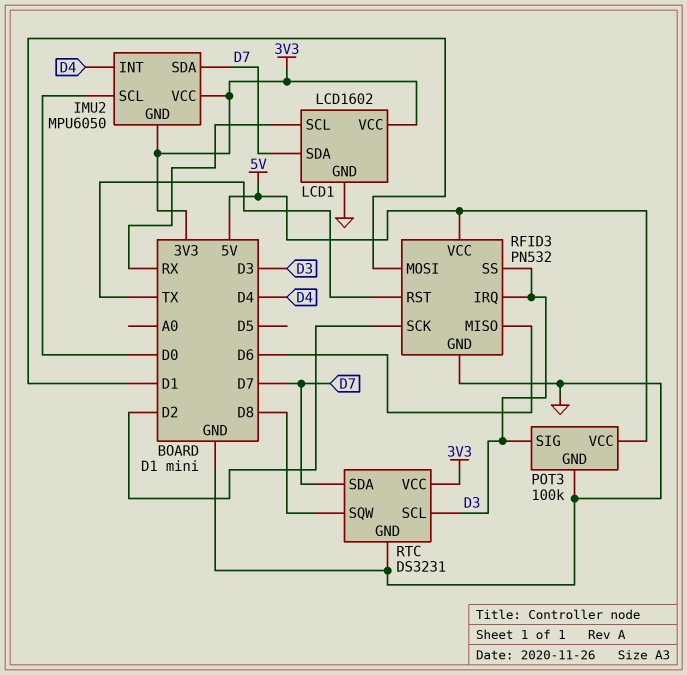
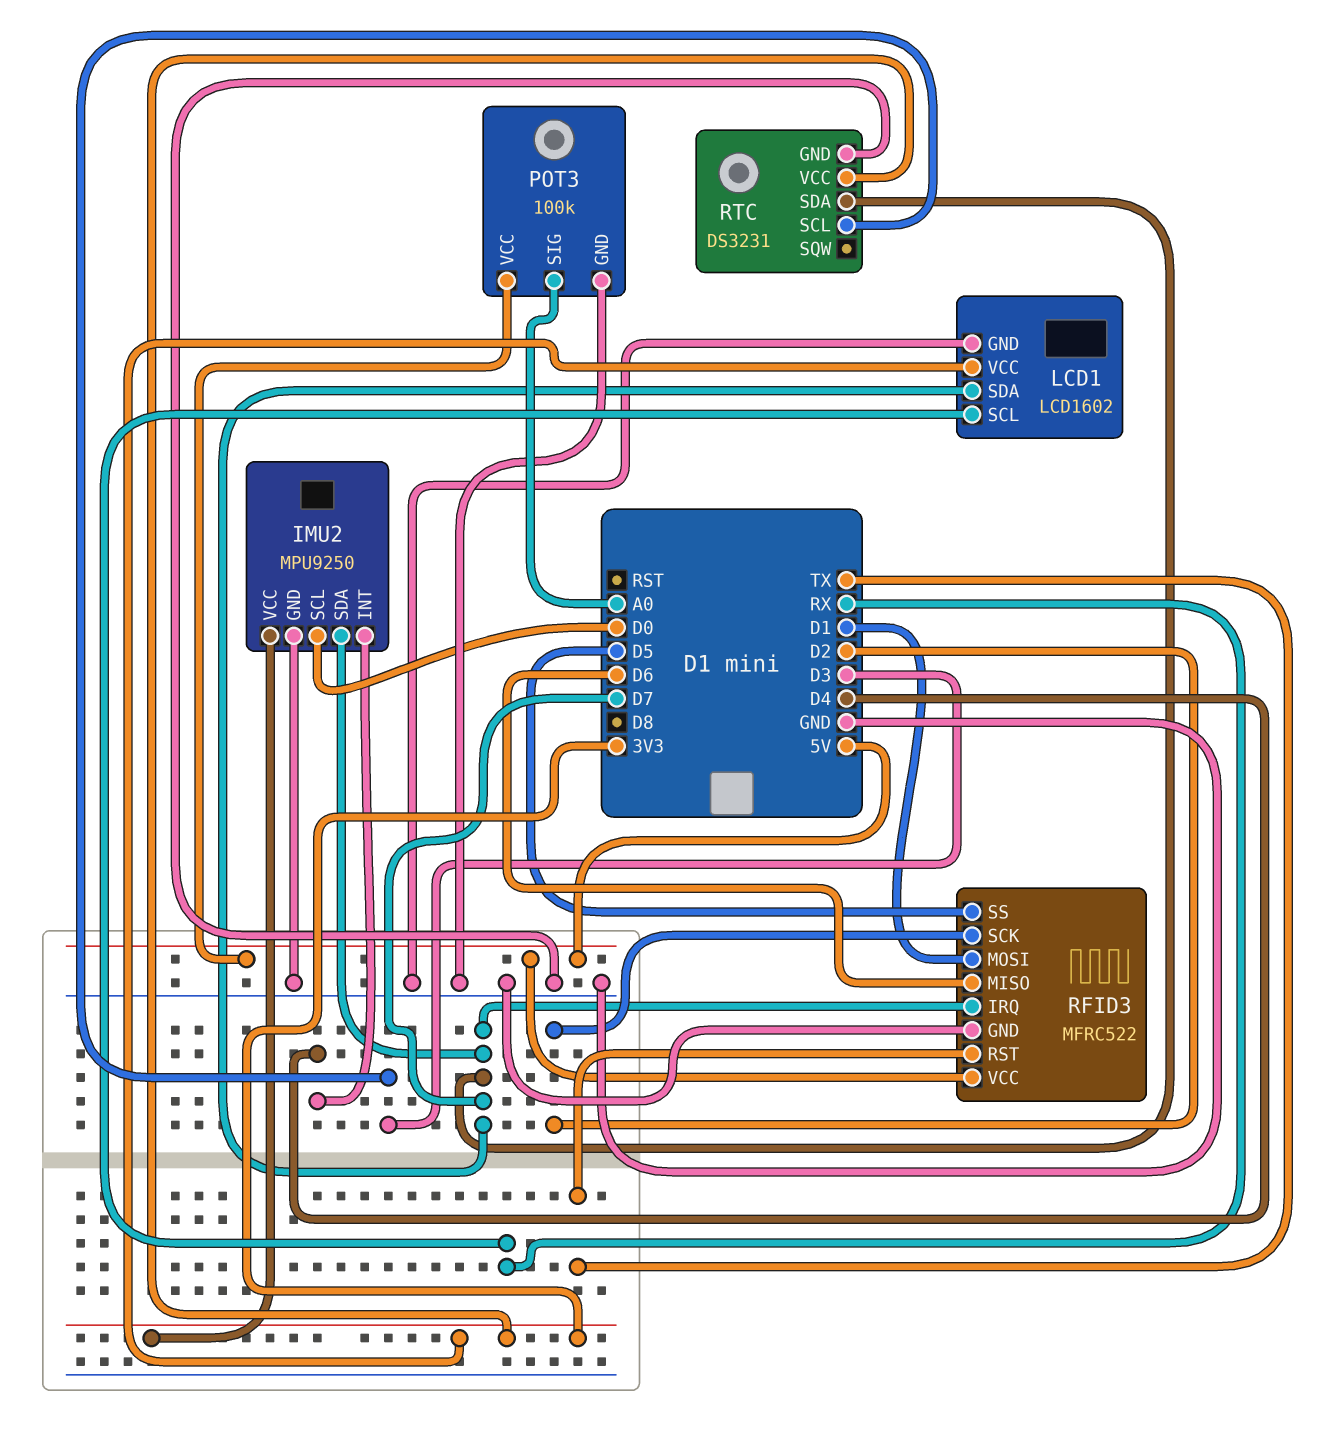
IMU2: MPU6050 -> MPU9250
IMU2 pin GND: 3V3 -> GND
POT3 pin SIG: D3 -> A0
RFID3: PN532 -> MFRC522
RFID3 pin IRQ: D3 -> D7
RFID3 pin SS: D3 -> D5
RTC pin SQW: D8 -> none

